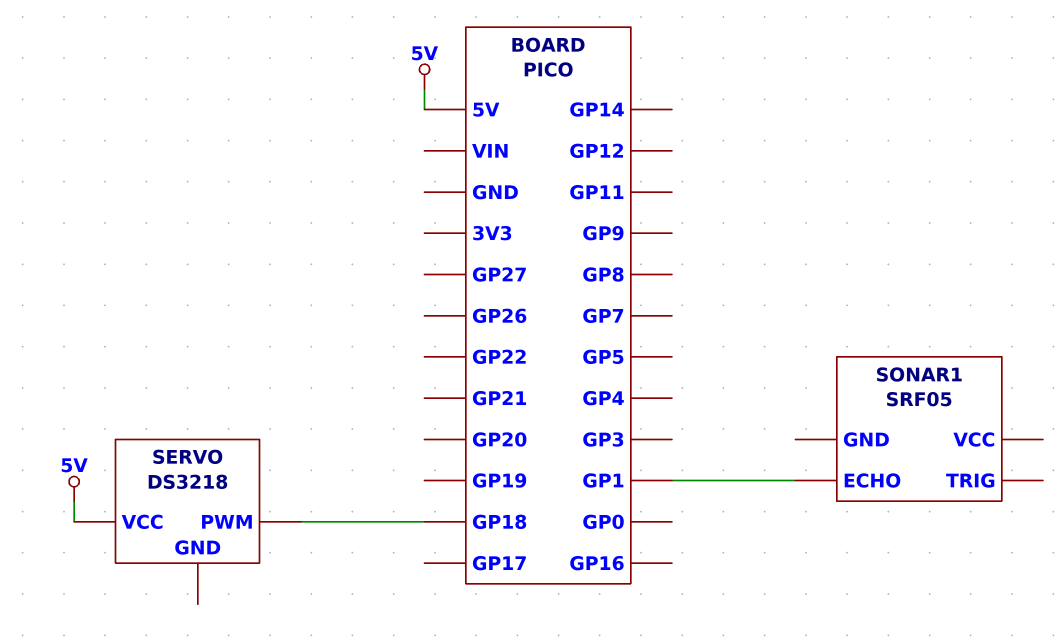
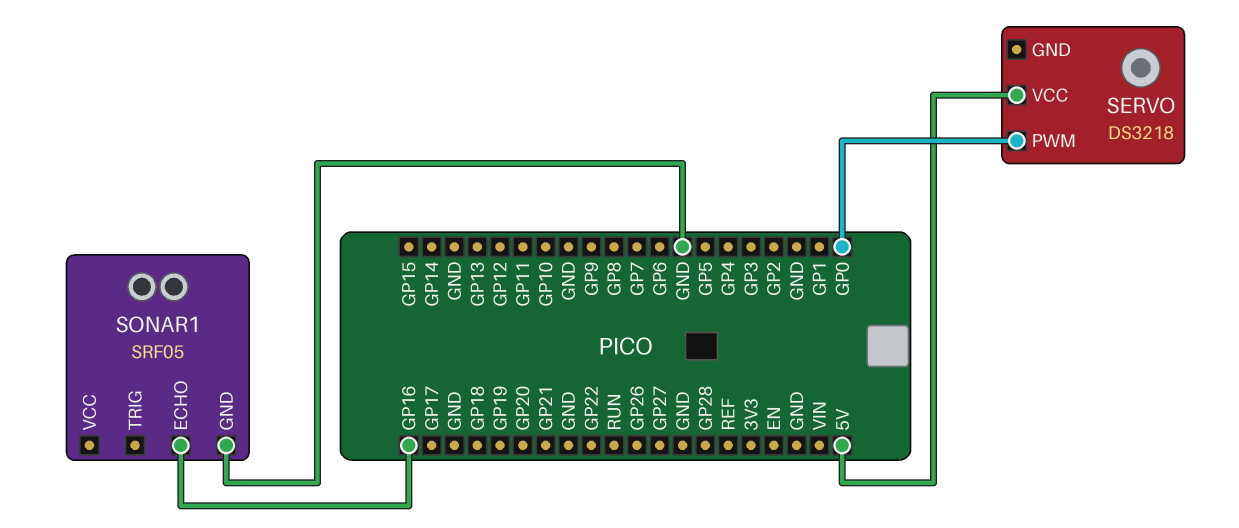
SERVO pin PWM: GP18 -> GP0
SONAR1 pin ECHO: GP1 -> GP16
SONAR1 pin GND: none -> GND

